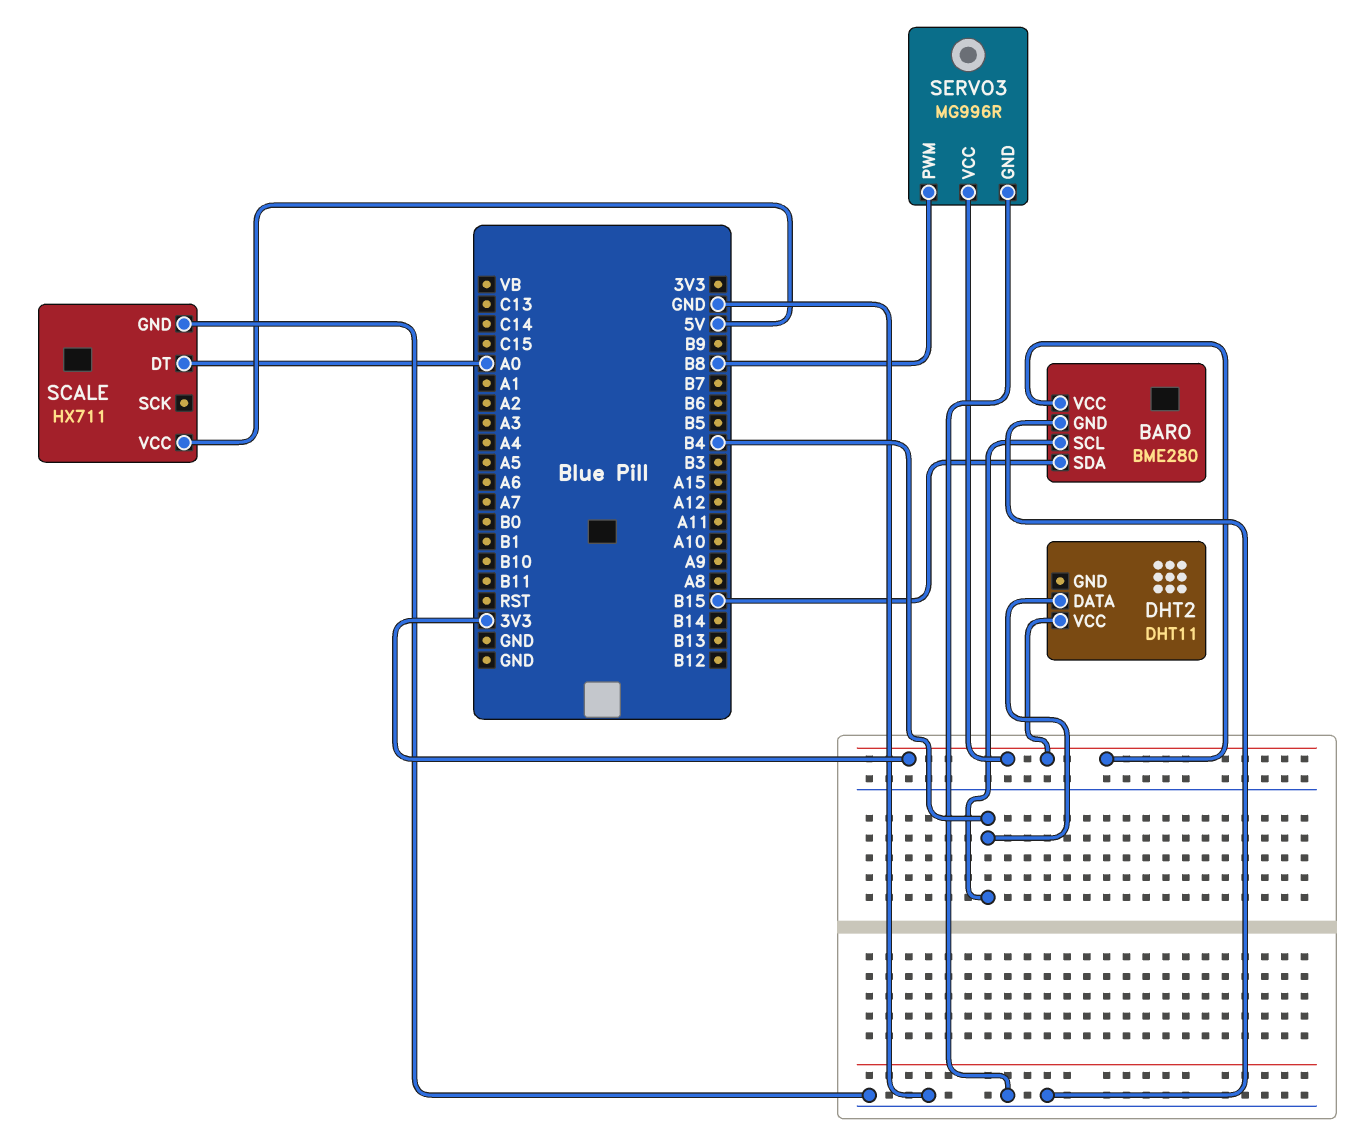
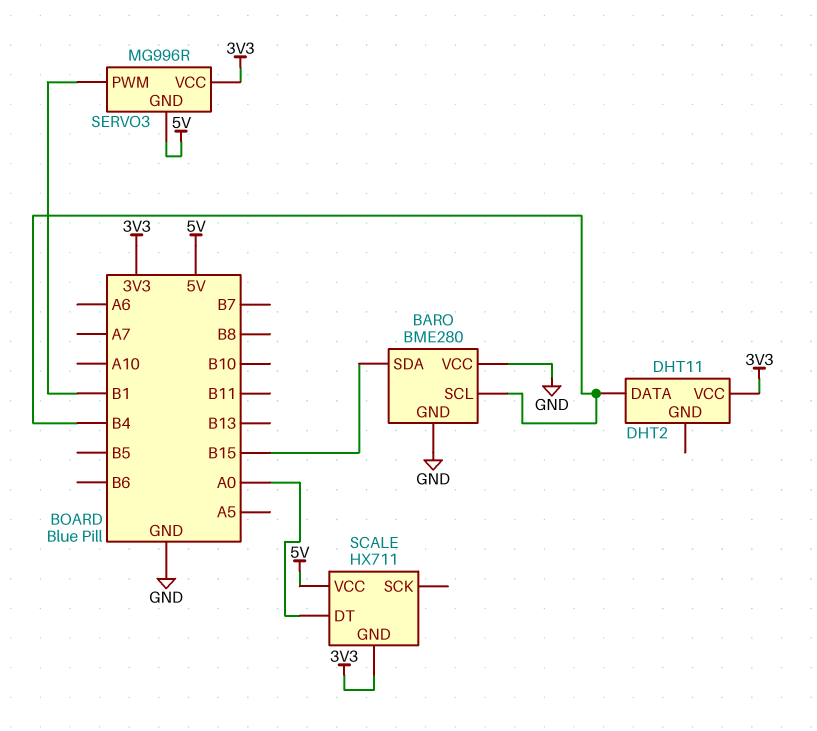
BARO pin VCC: 3V3 -> GND
SCALE pin GND: GND -> 3V3
SERVO3 pin GND: GND -> 5V
SERVO3 pin PWM: B8 -> B1

